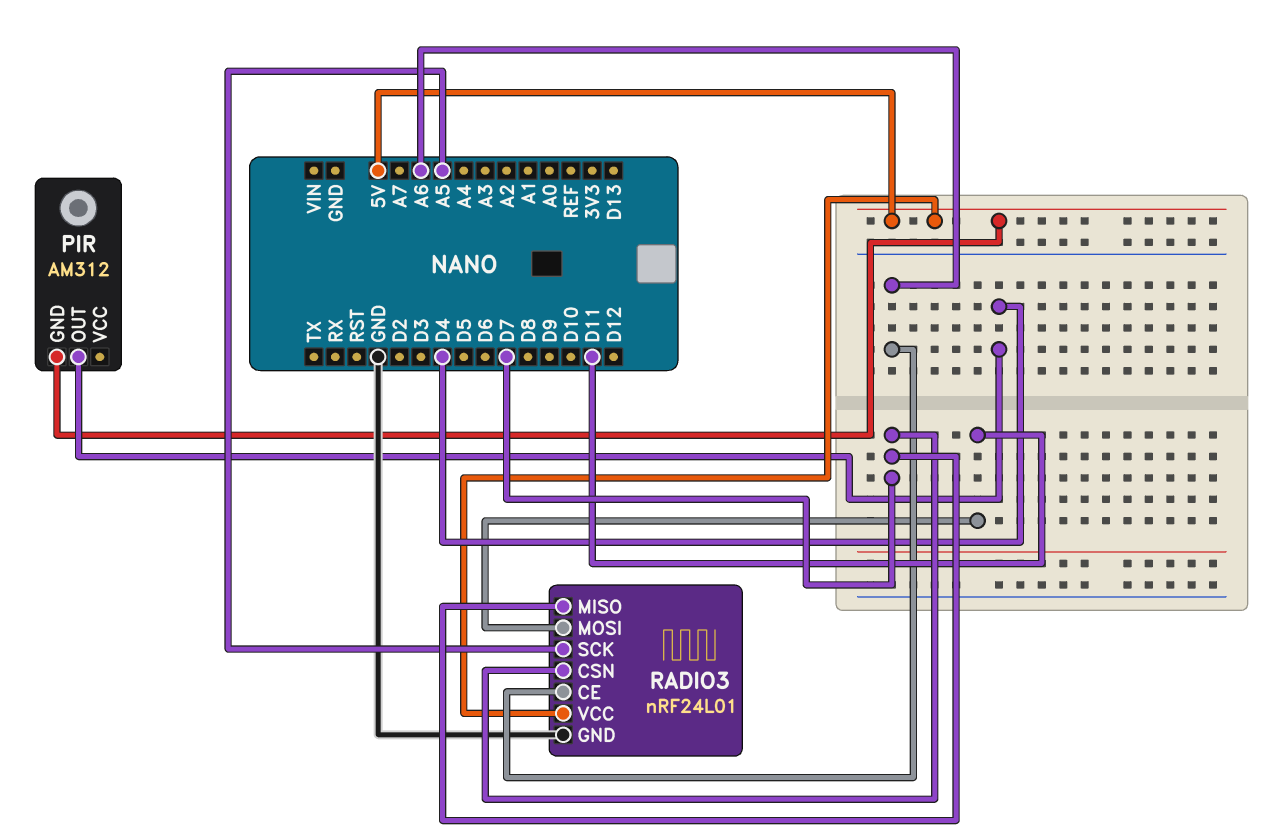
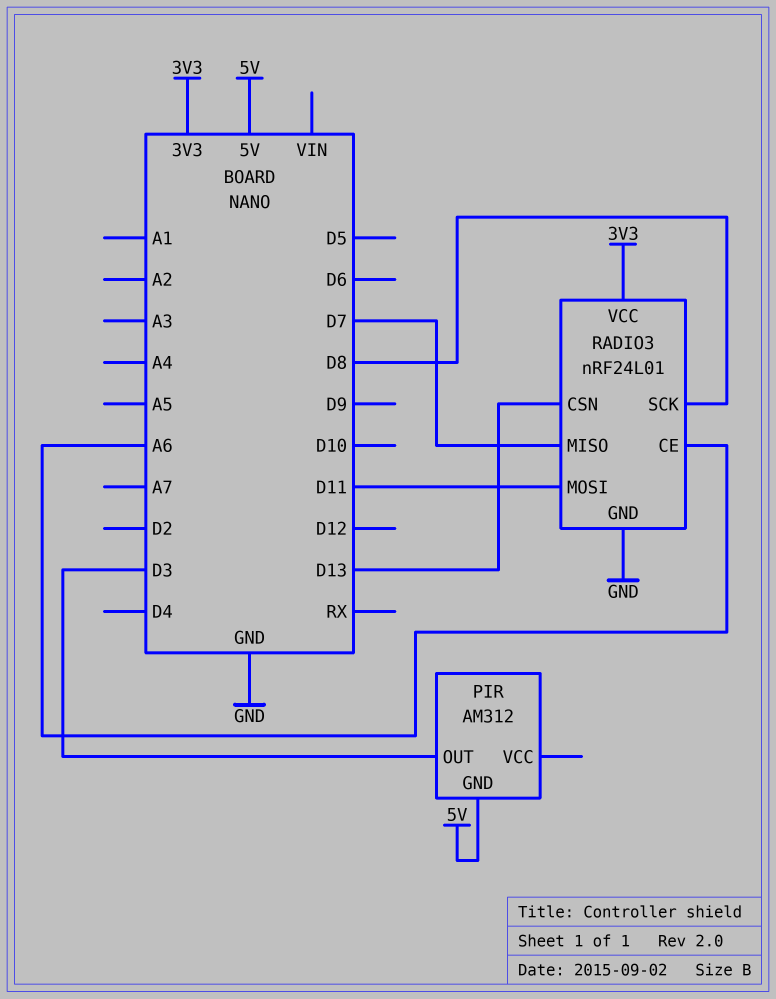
PIR pin OUT: D4 -> D3
RADIO3 pin CSN: D7 -> D13
RADIO3 pin SCK: A5 -> D8
RADIO3 pin VCC: 5V -> 3V3

